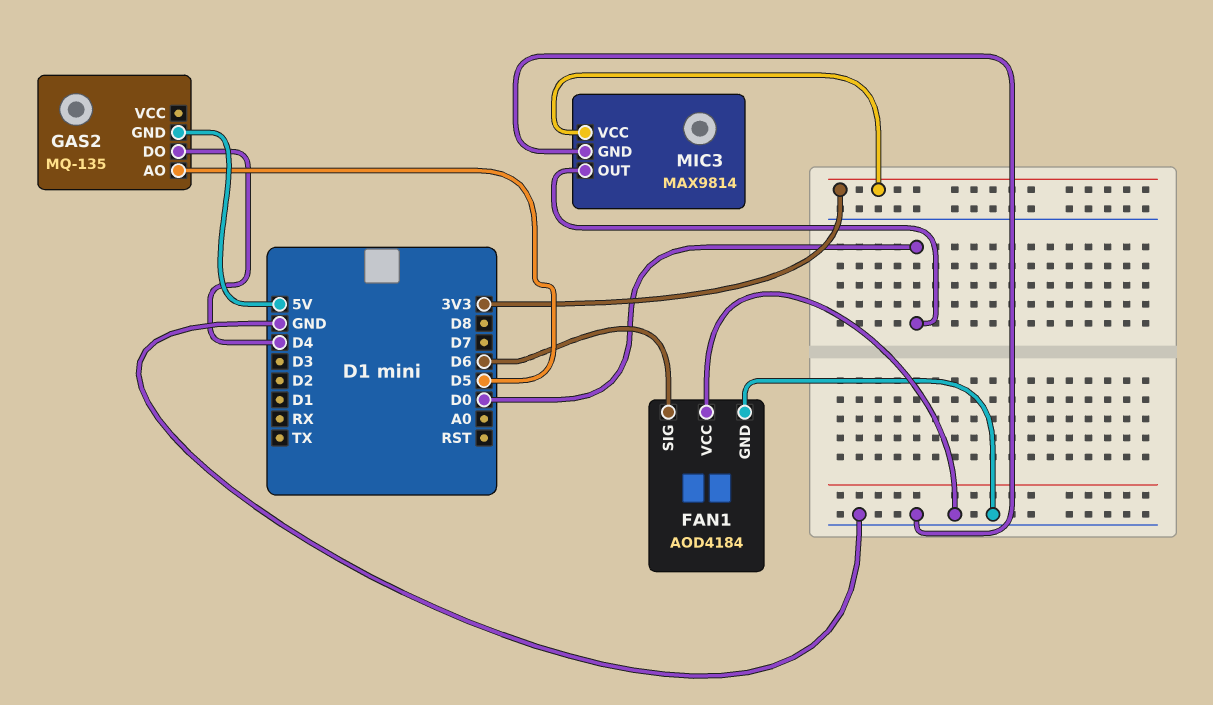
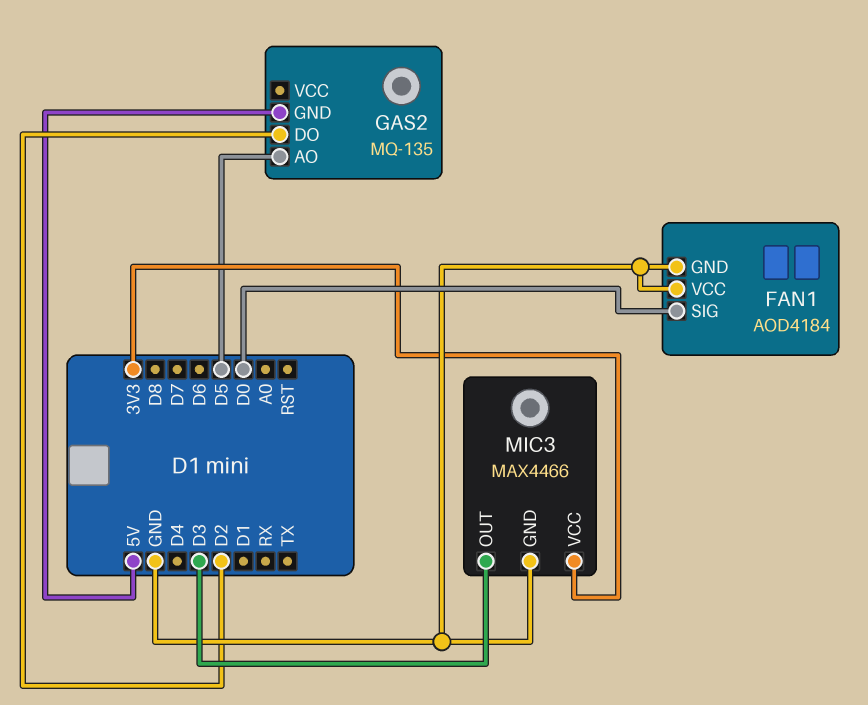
FAN1 pin SIG: D6 -> D0
GAS2 pin DO: D4 -> D2
MIC3: MAX9814 -> MAX4466
MIC3 pin OUT: D0 -> D3

